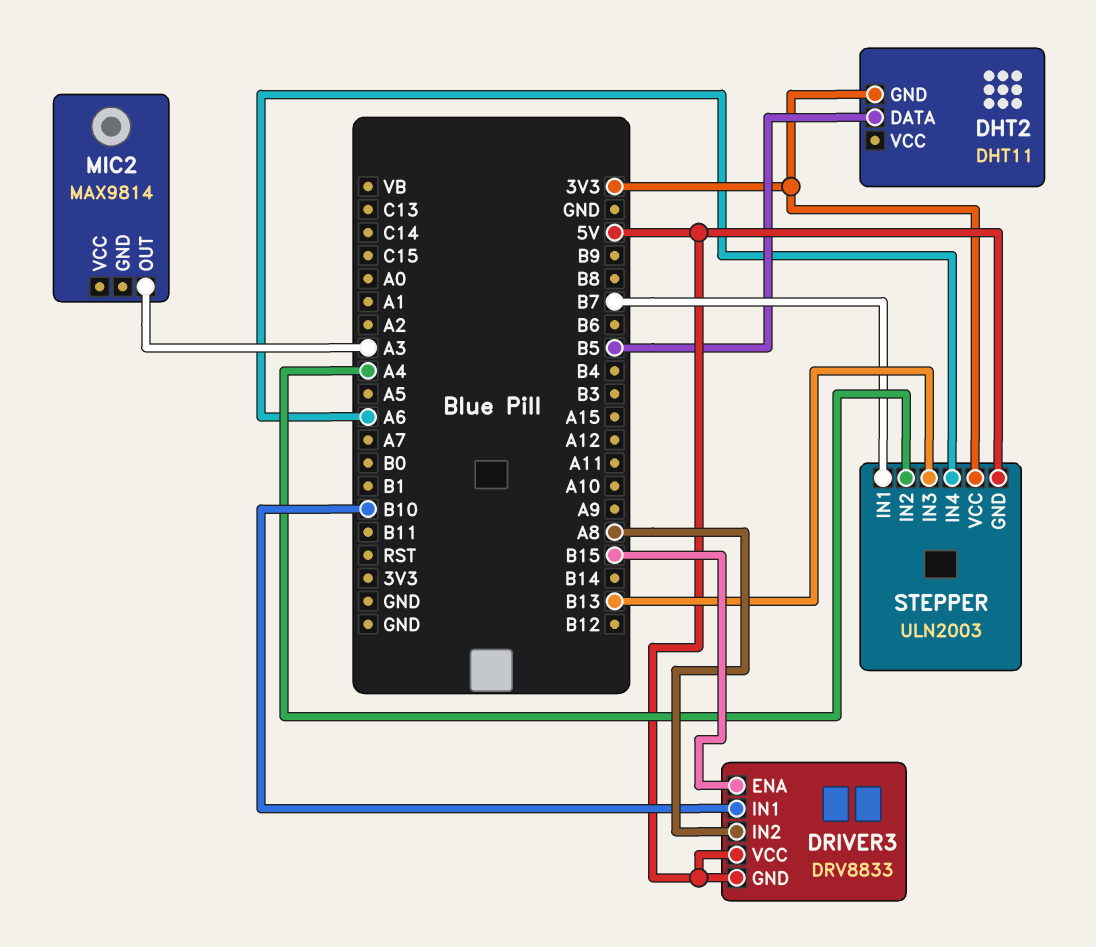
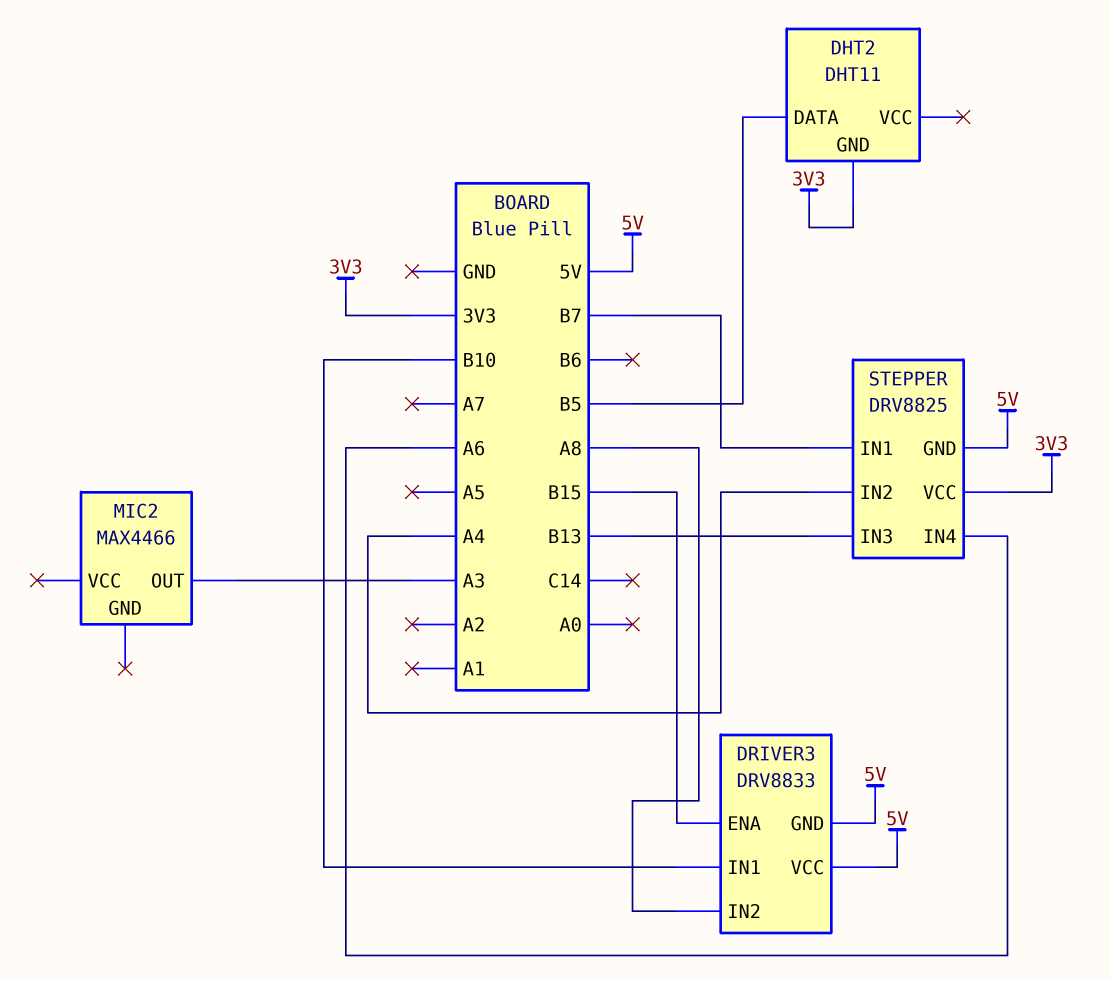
MIC2: MAX9814 -> MAX4466
STEPPER: ULN2003 -> DRV8825

